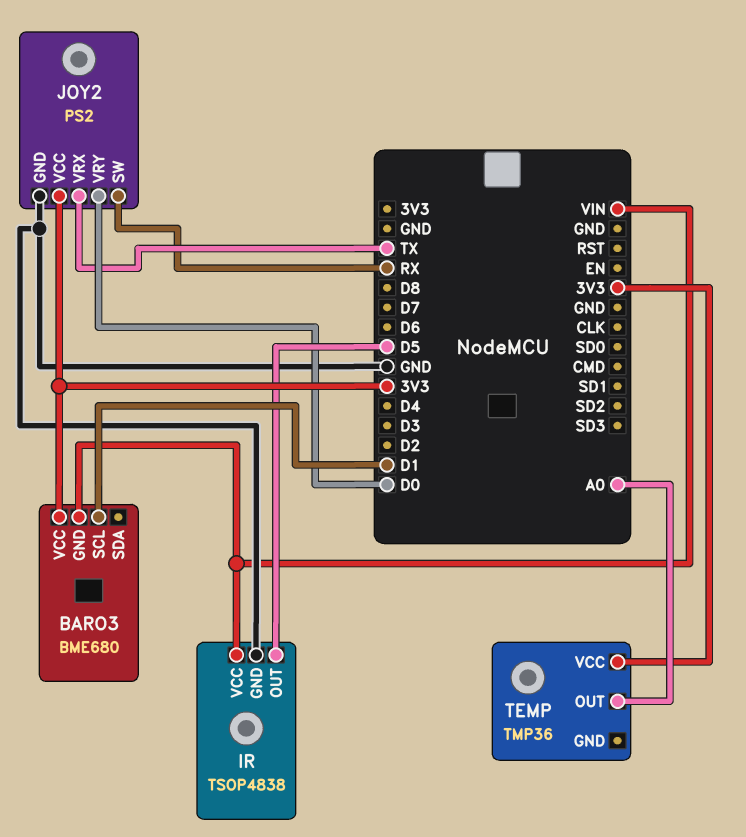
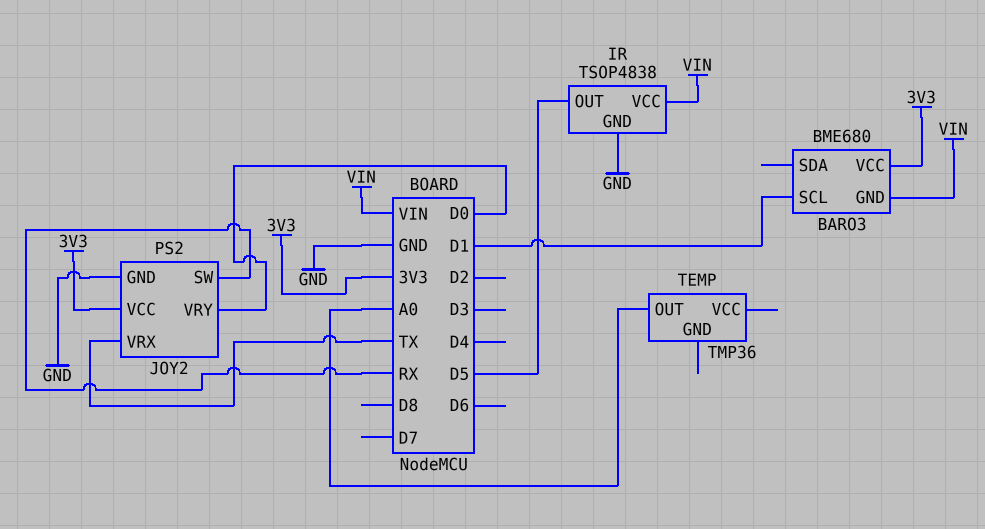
TEMP pin VCC: 3V3 -> none

